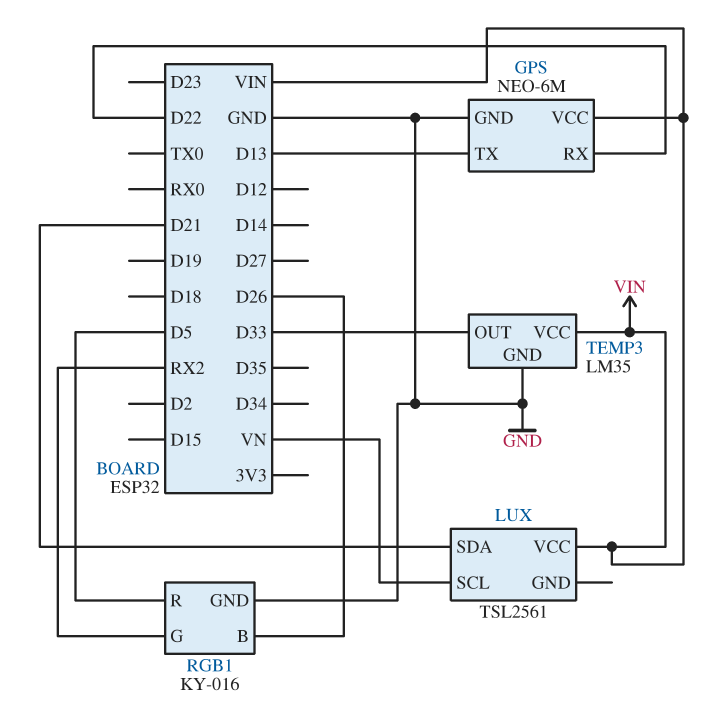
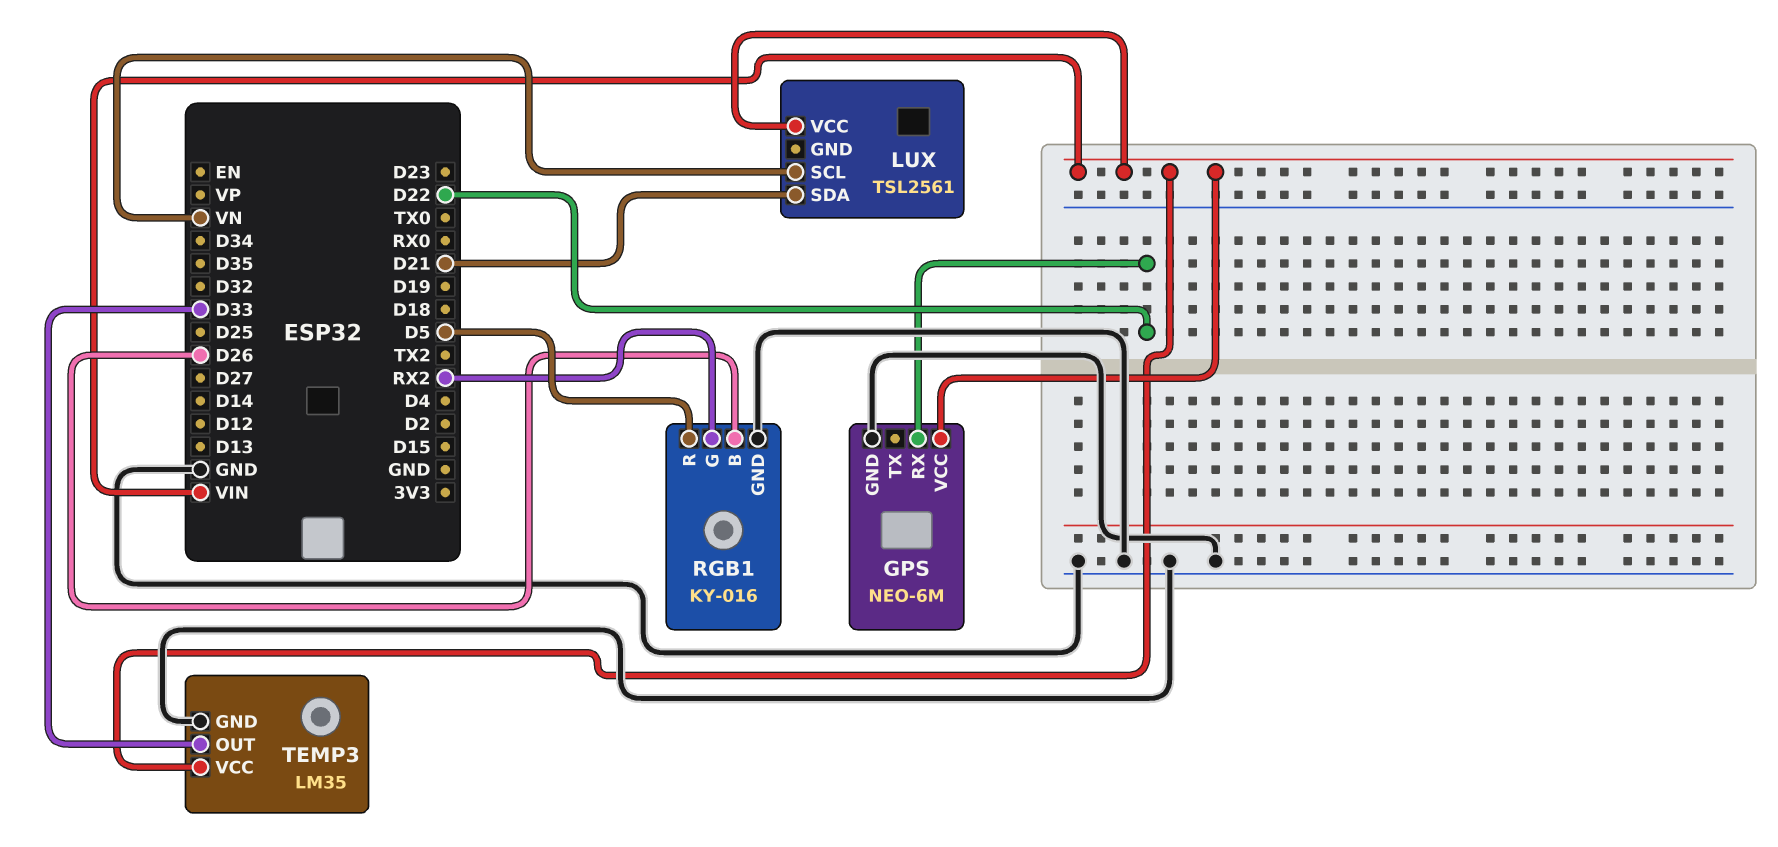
GPS pin TX: D13 -> none

